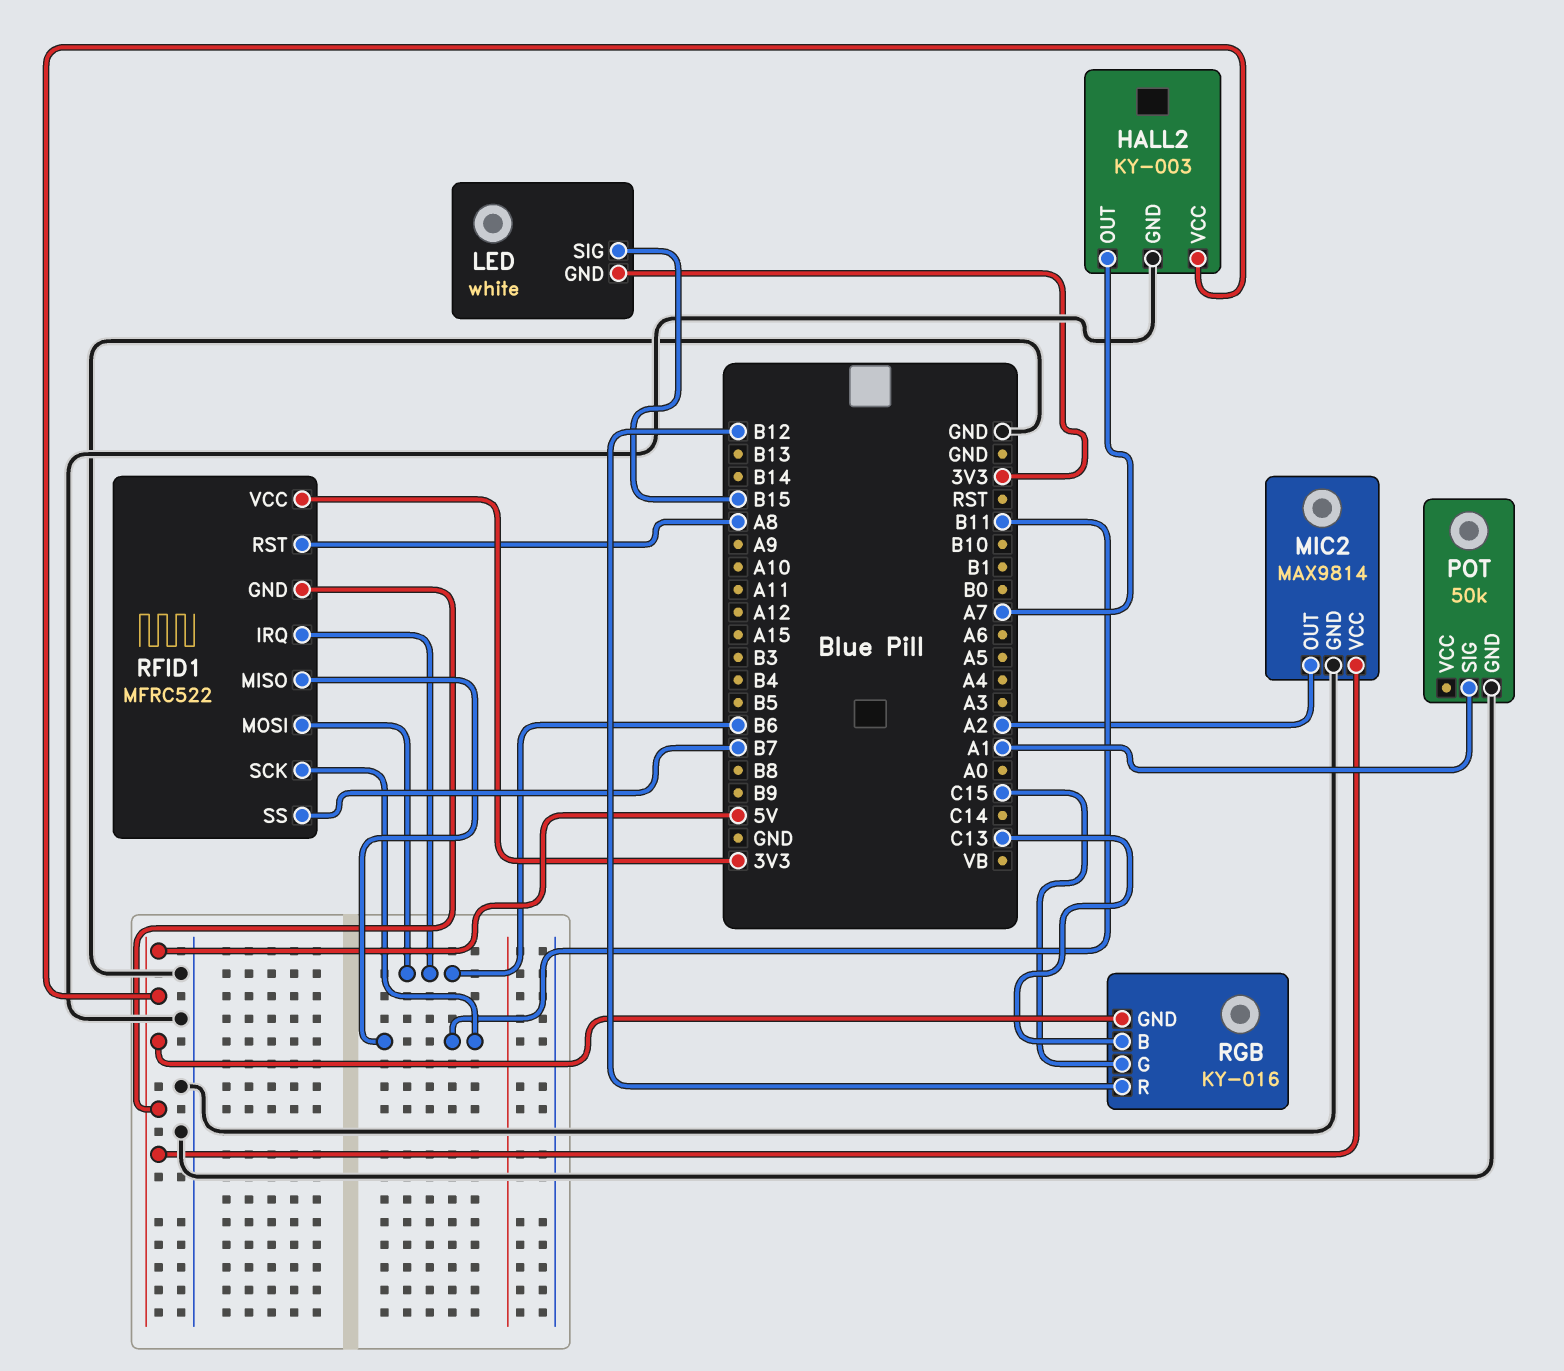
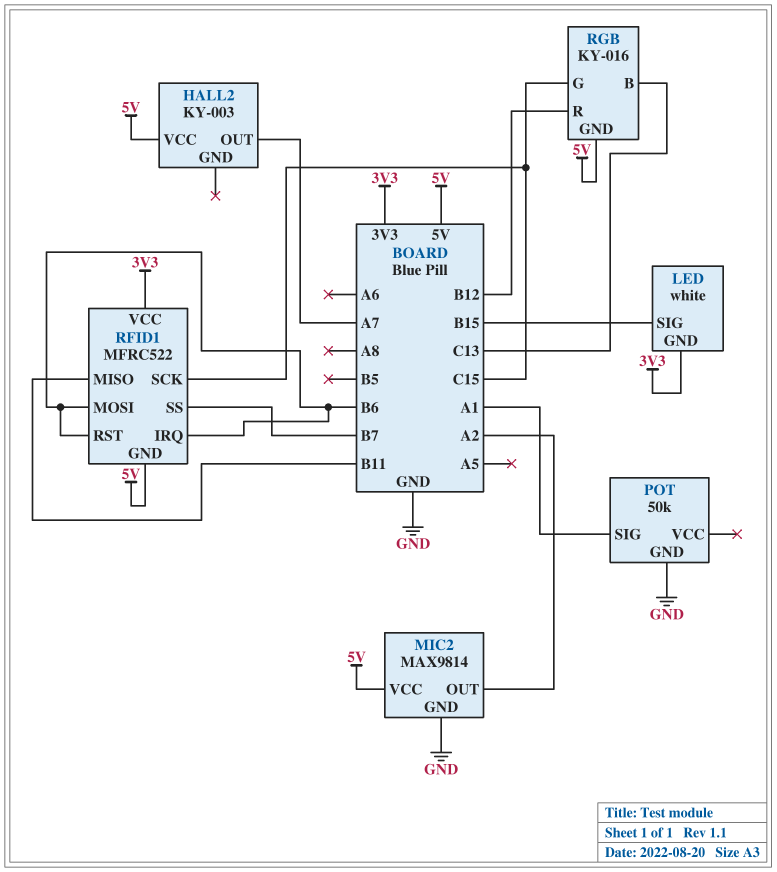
HALL2 pin GND: GND -> none
RFID1 pin RST: A8 -> B6
RFID1 pin SCK: B11 -> C15

